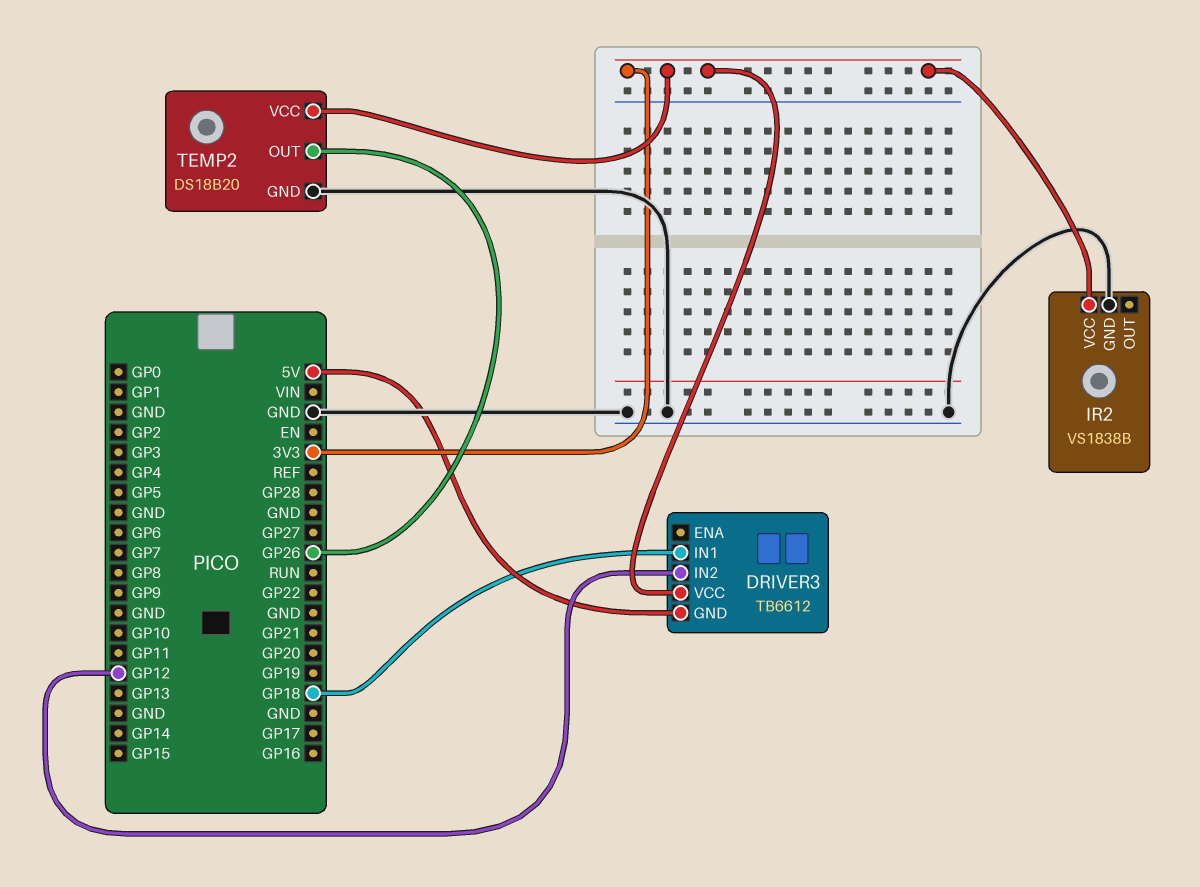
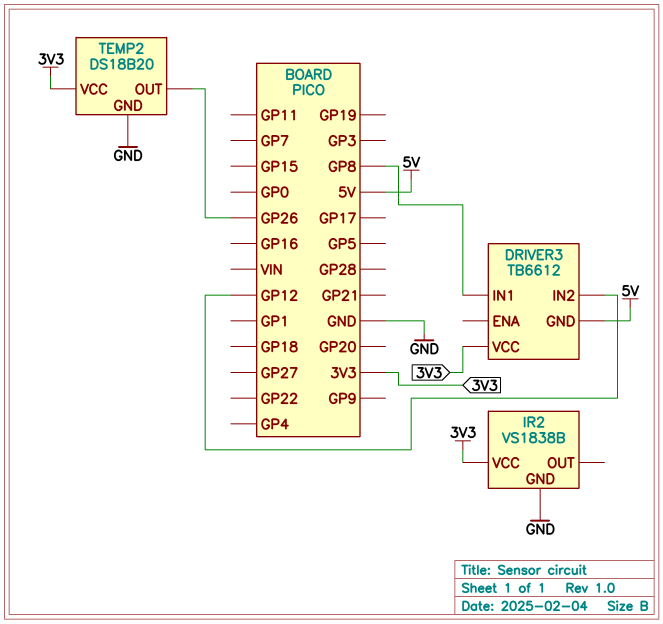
DRIVER3 pin IN1: GP18 -> GP8

